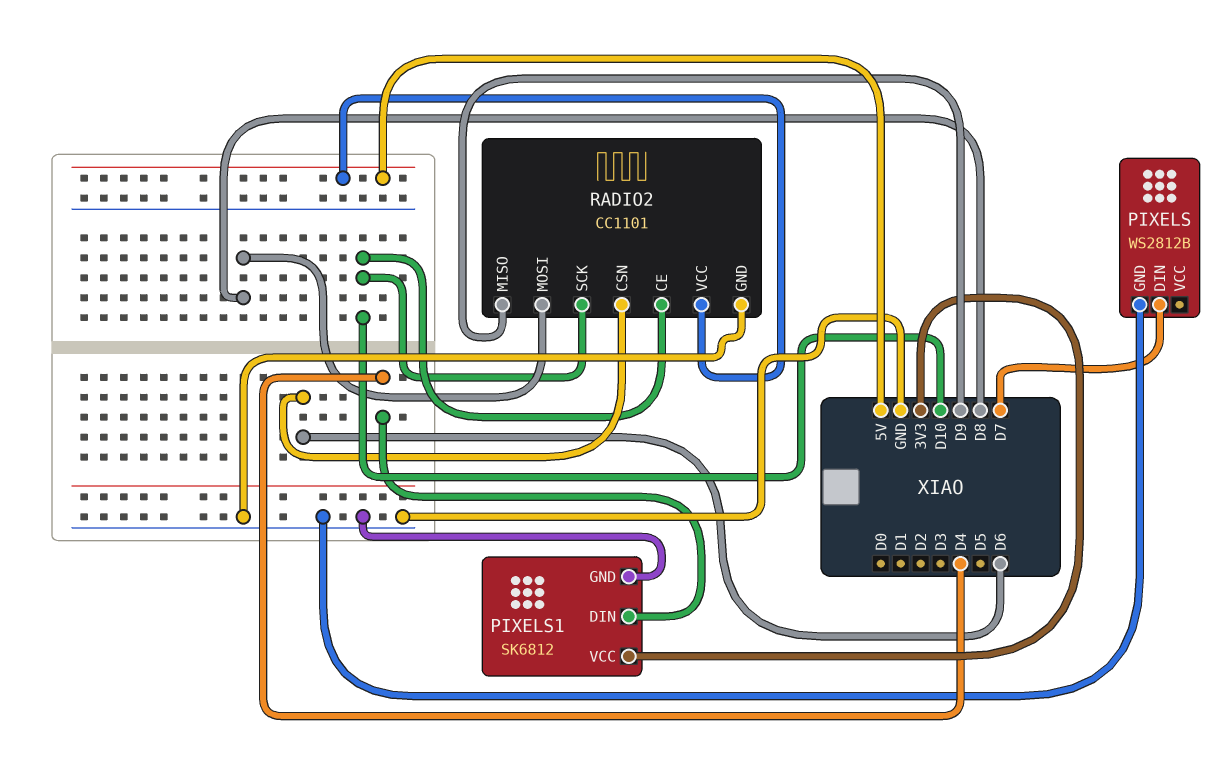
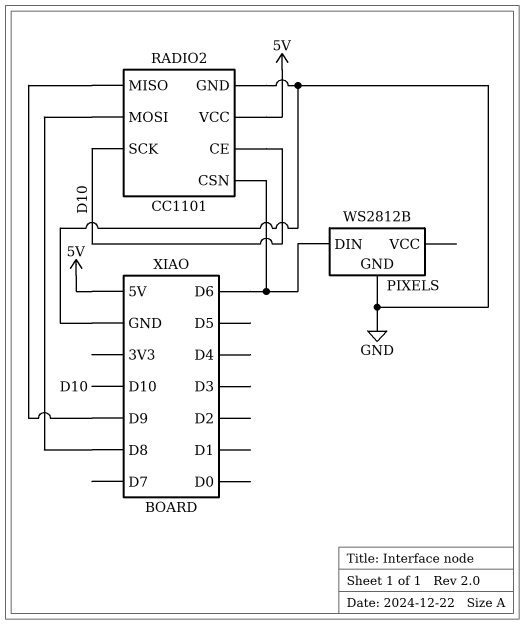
PIXELS pin DIN: D7 -> D6
PIXELS1: SK6812 -> none
PIXELS1 pin DIN: D4 -> none
PIXELS1 pin GND: GND -> none
PIXELS1 pin VCC: 3V3 -> none

